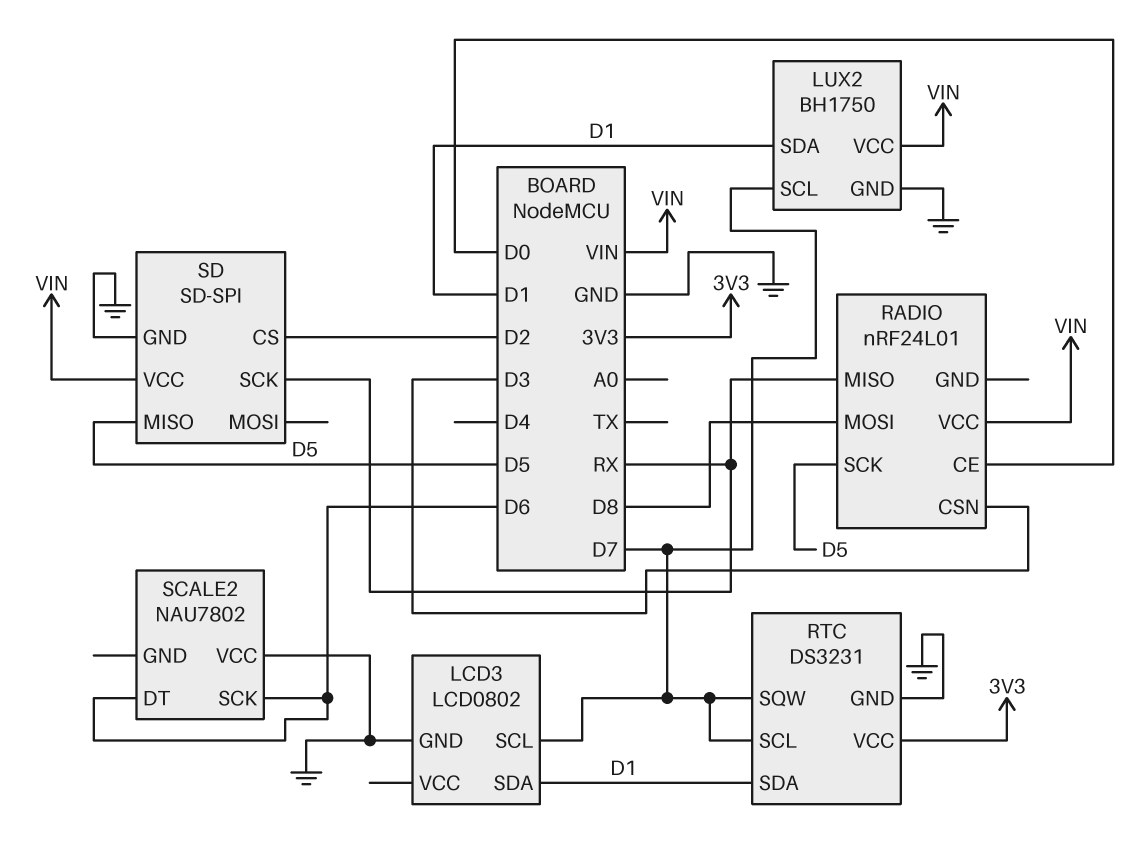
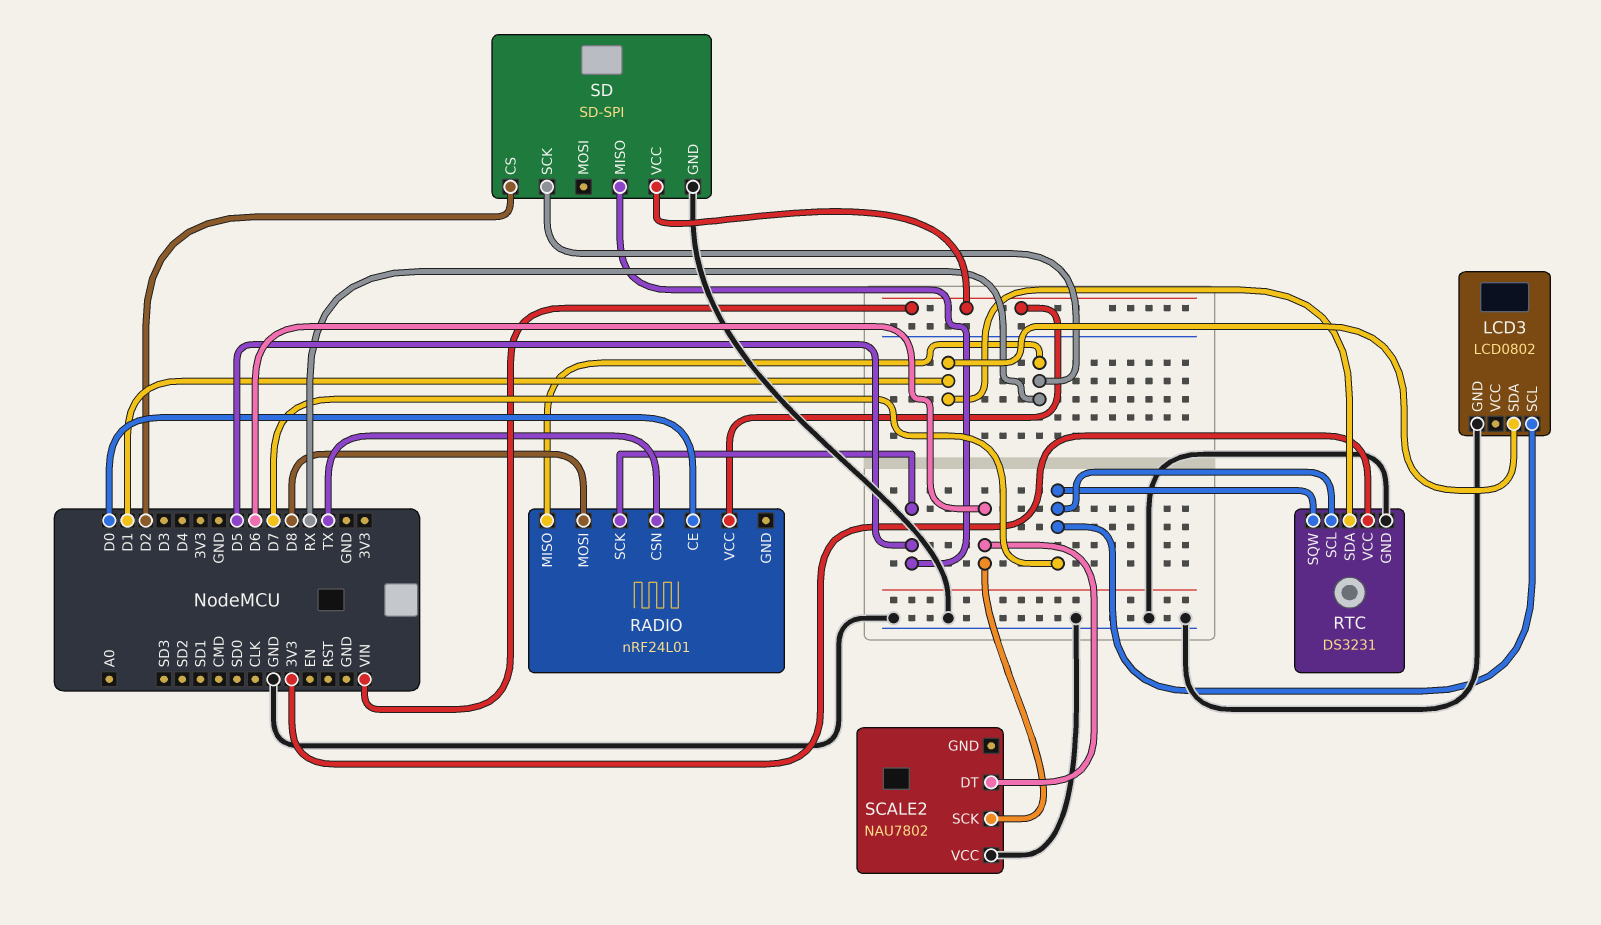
LUX2: BH1750 -> none
LUX2 pin GND: GND -> none
LUX2 pin SCL: D7 -> none
LUX2 pin SDA: D1 -> none
LUX2 pin VCC: VIN -> none
RADIO pin CSN: D3 -> TX

